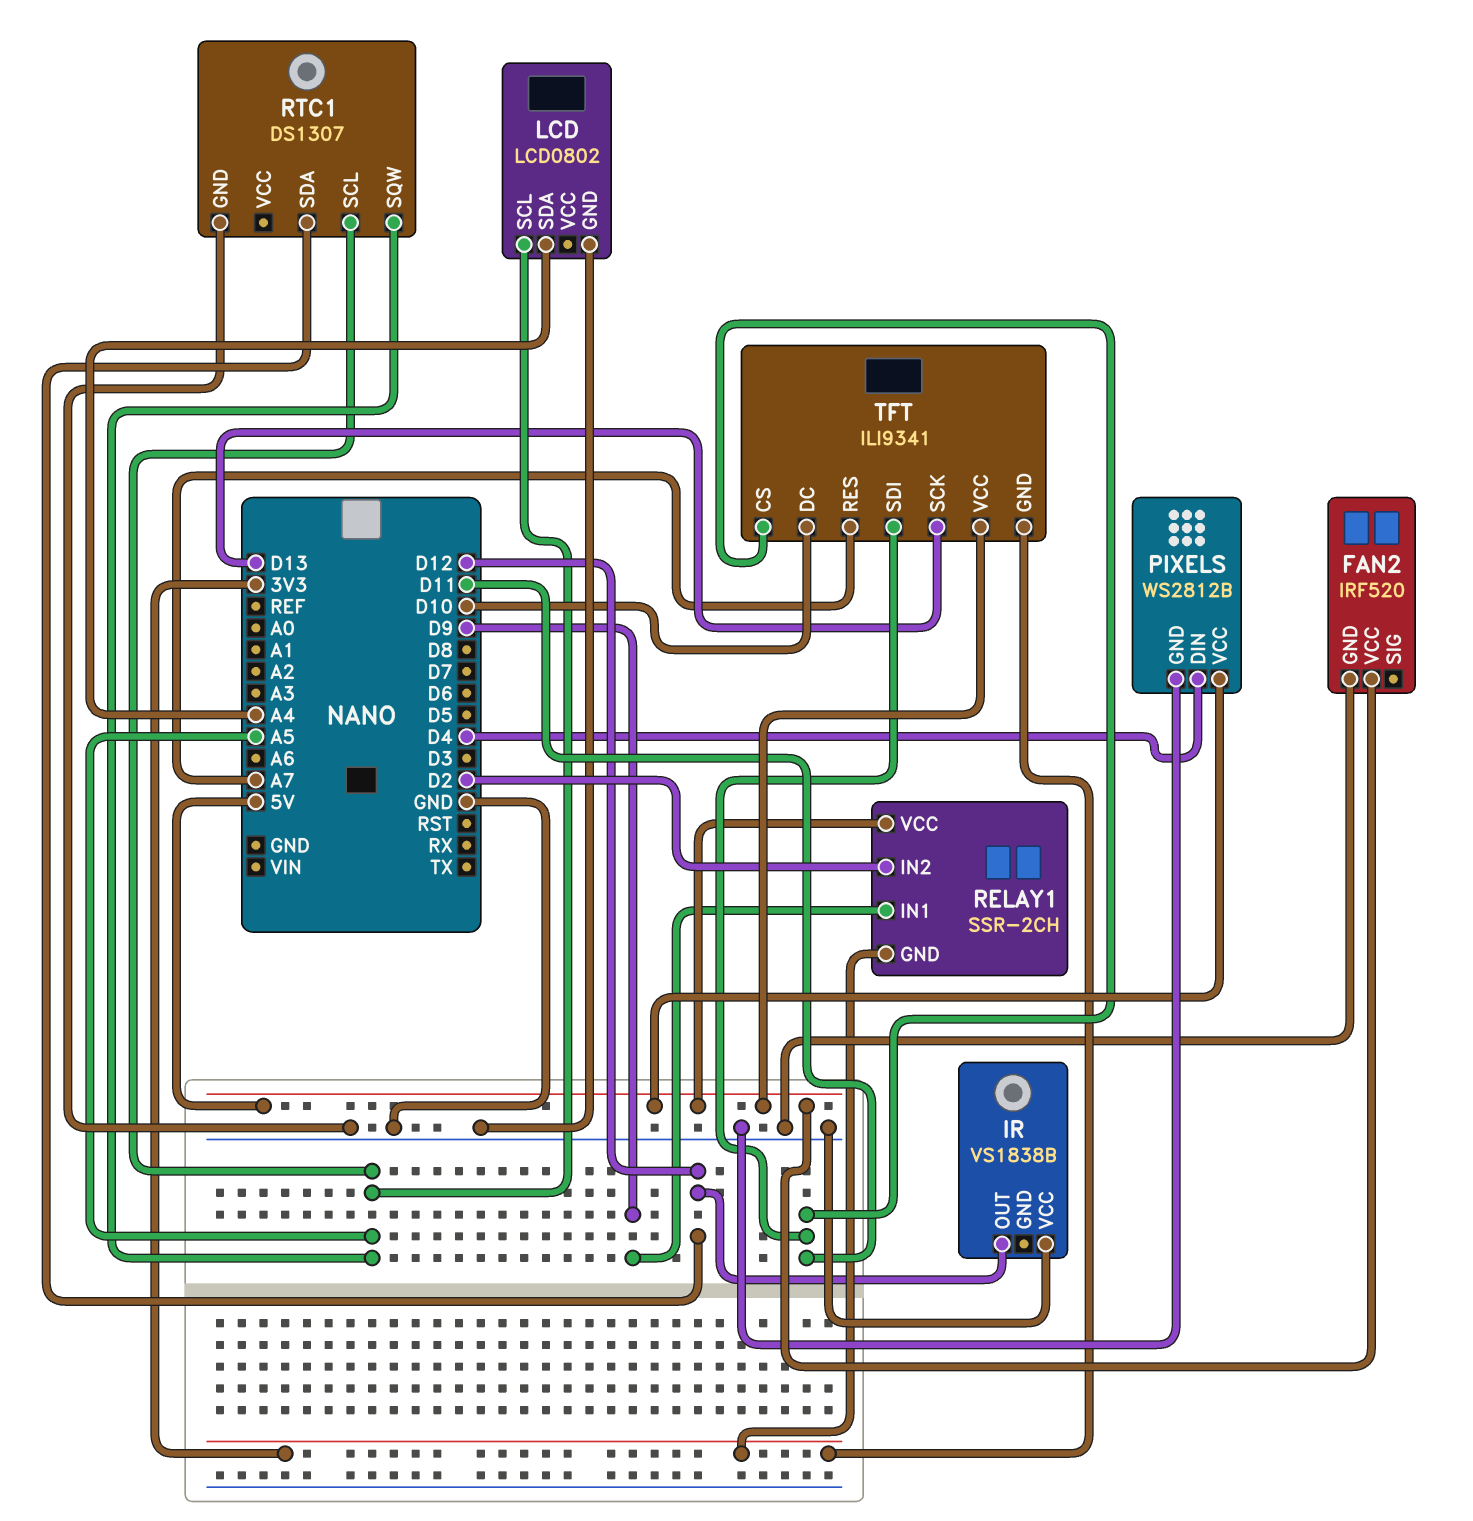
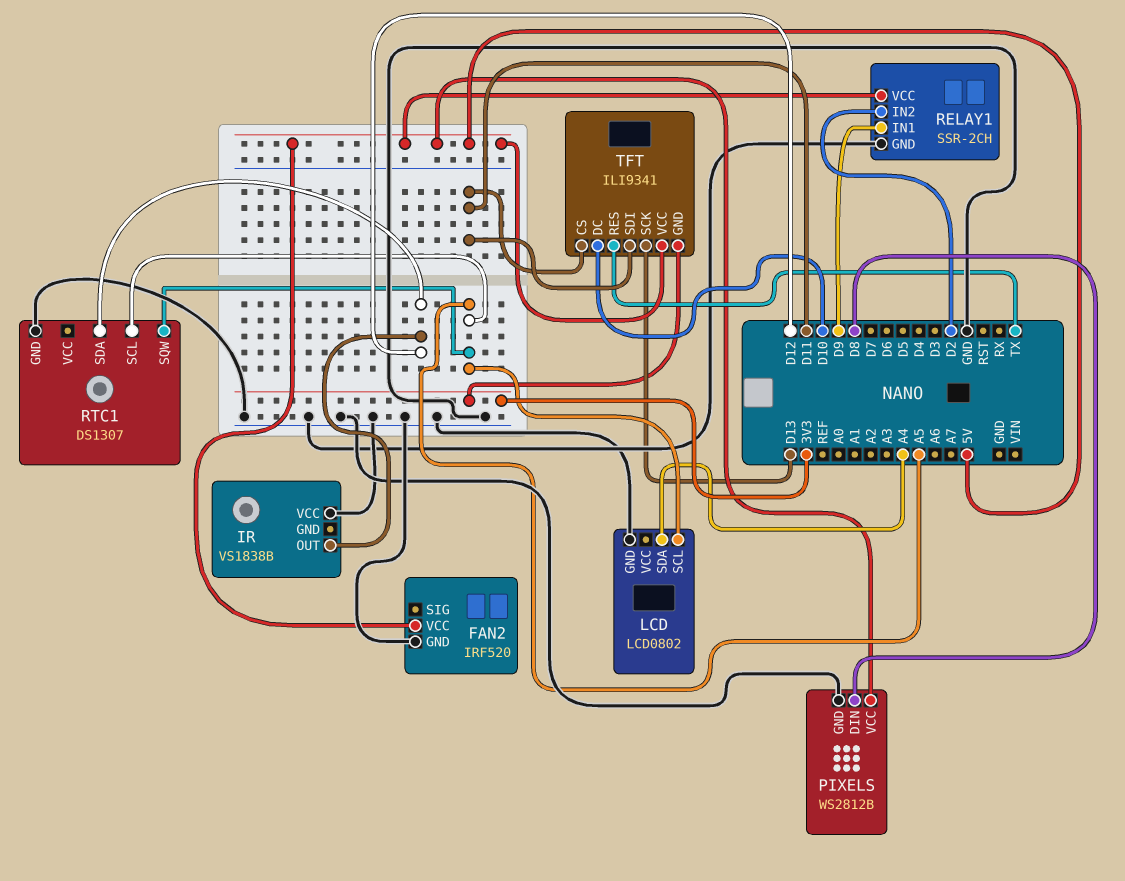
PIXELS pin DIN: D4 -> D8
RELAY1 pin GND: 3V3 -> GND
TFT pin RES: A7 -> TX

